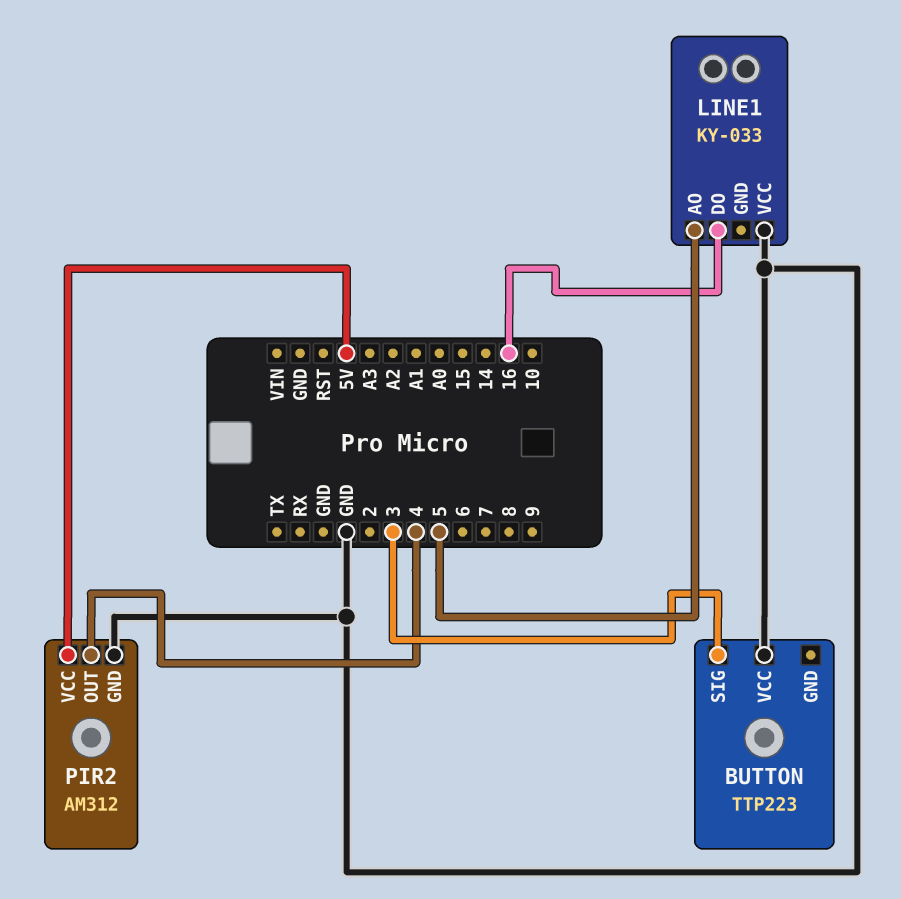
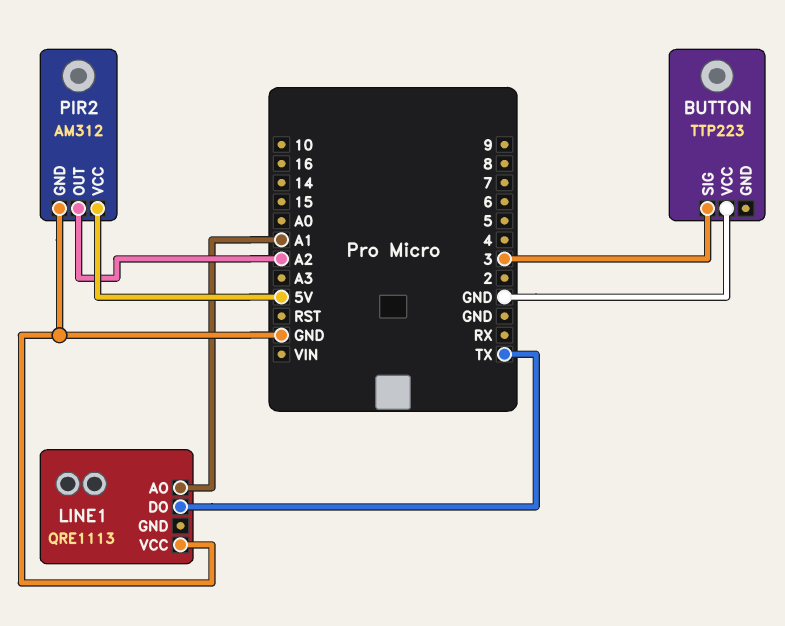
LINE1: KY-033 -> QRE1113
LINE1 pin AO: 5 -> A1
LINE1 pin DO: 16 -> TX
PIR2 pin OUT: 4 -> A2

